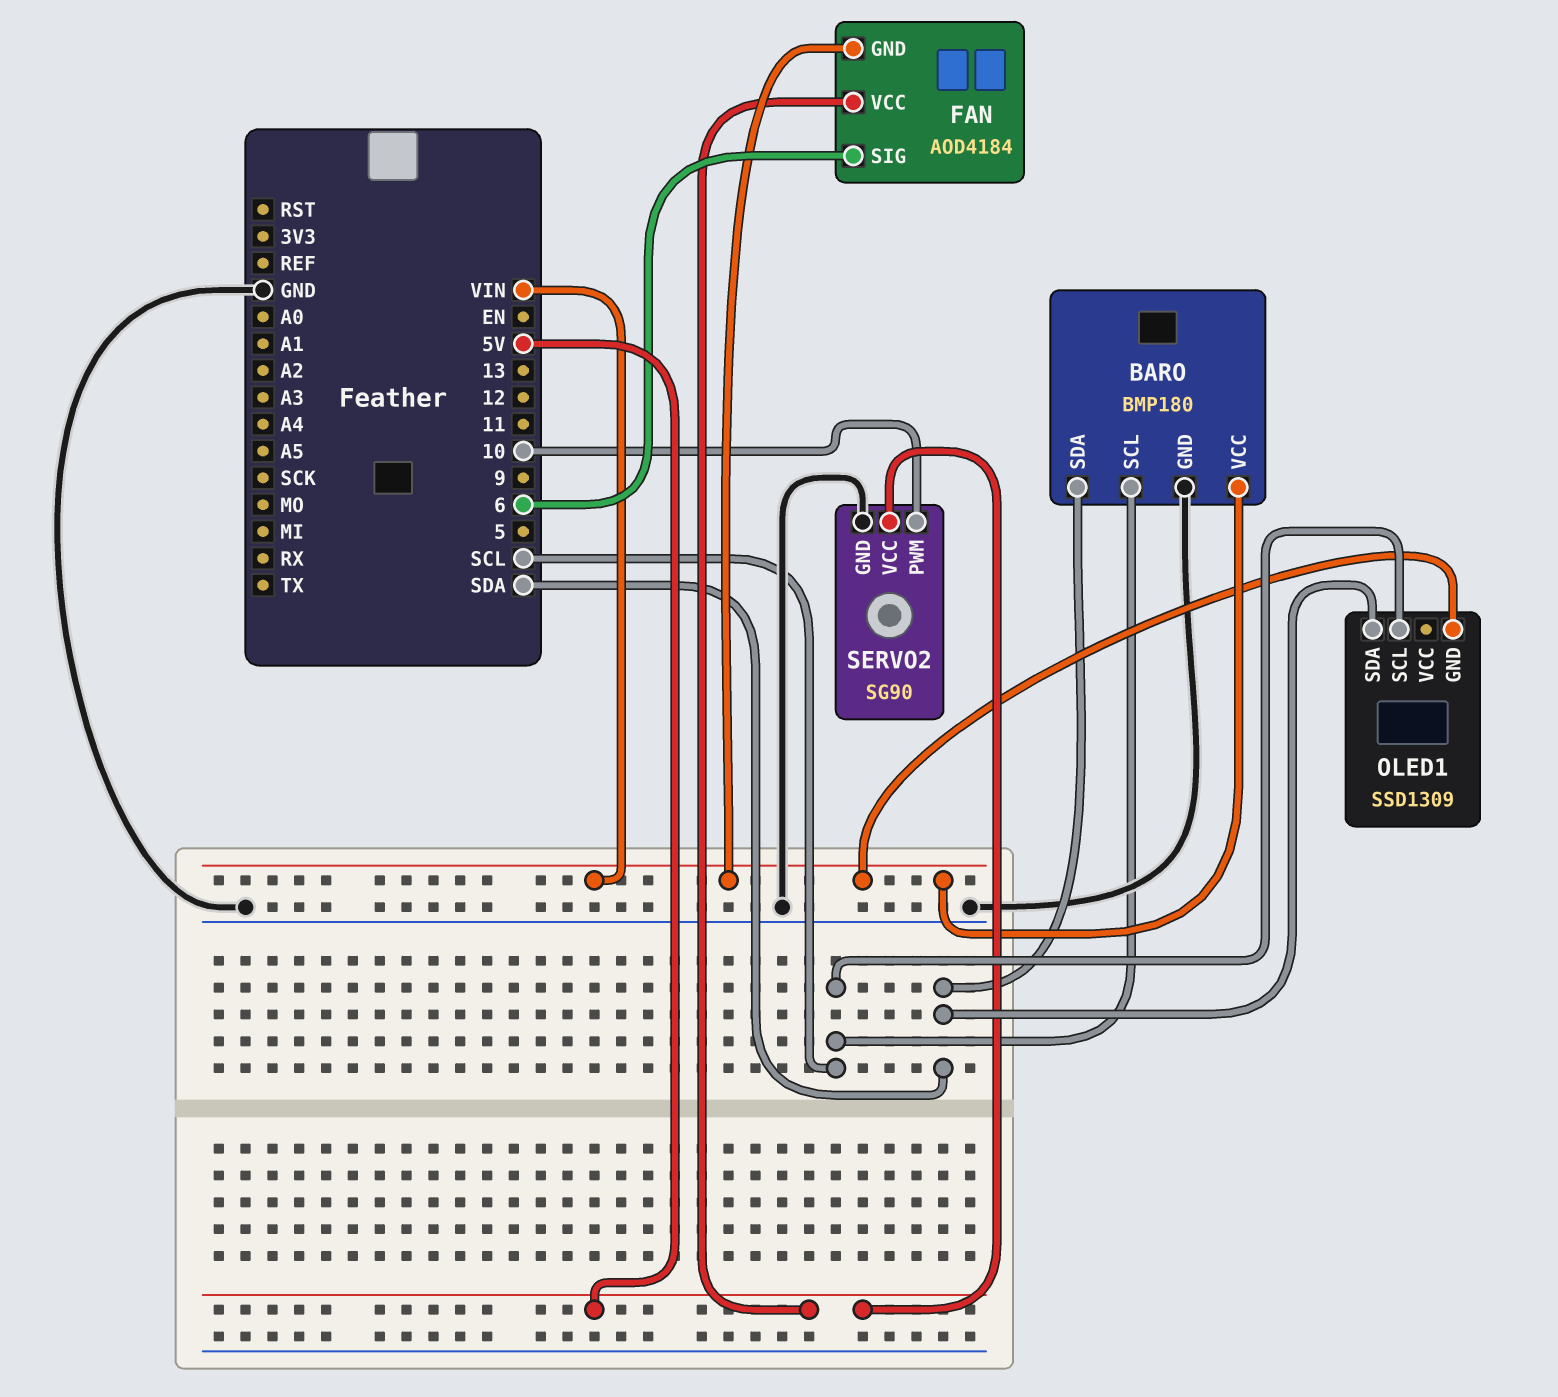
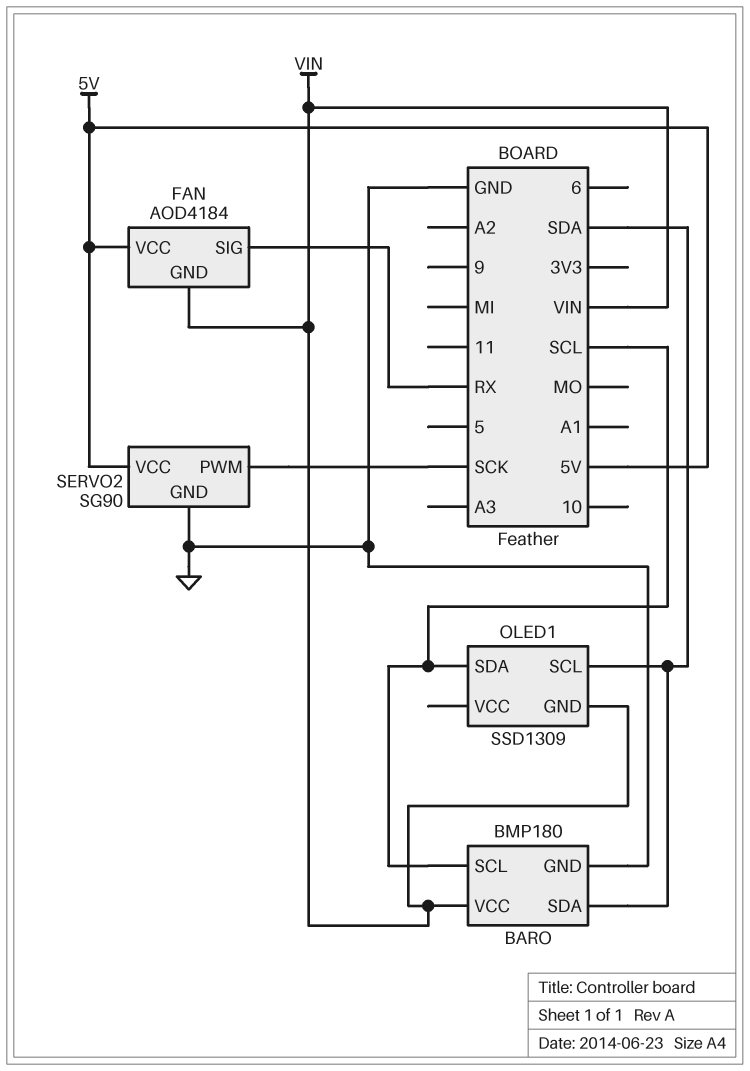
FAN pin SIG: 6 -> RX
OLED1 pin SCL: SCL -> SDA
OLED1 pin SDA: SDA -> SCL
SERVO2 pin PWM: 10 -> SCK

